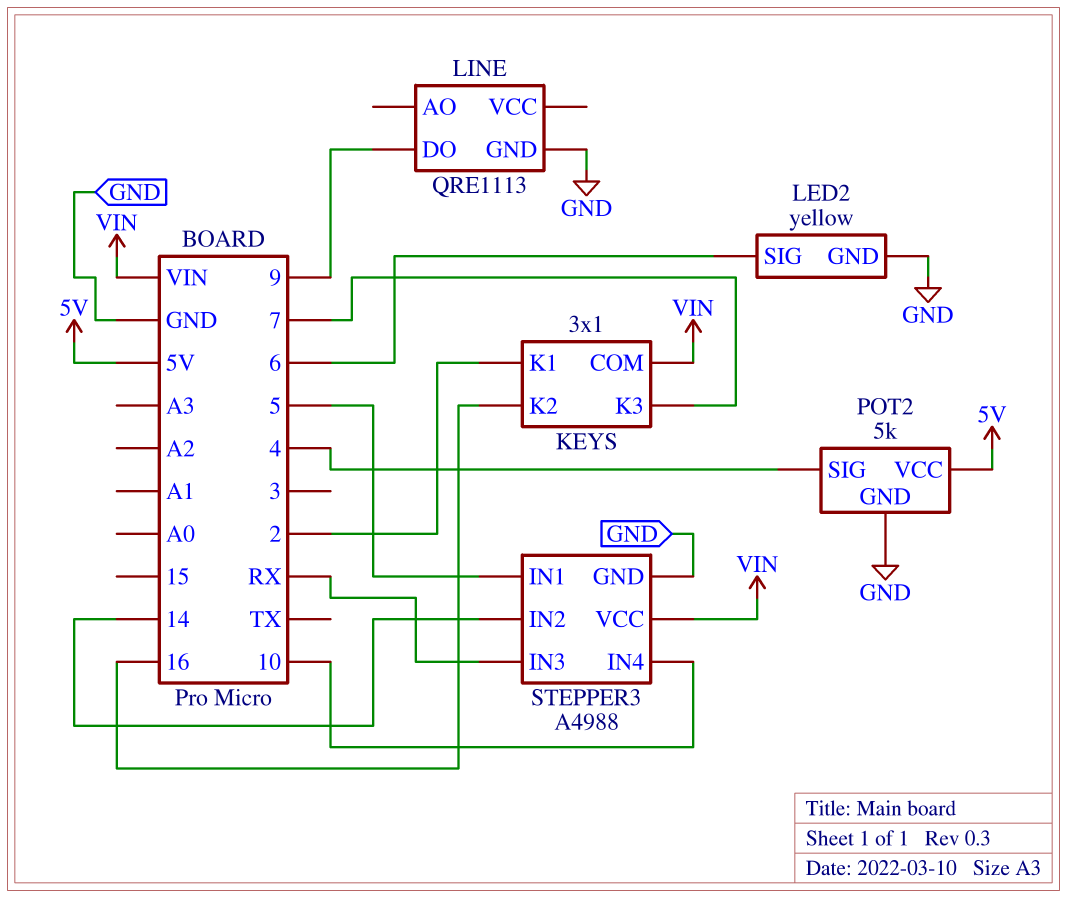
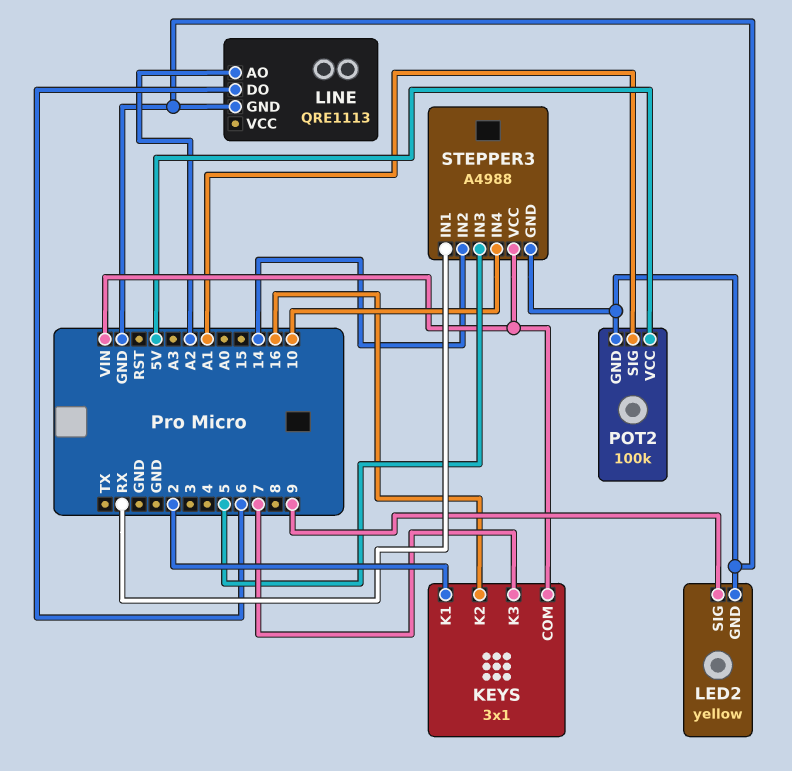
LED2 pin SIG: 6 -> 9
LINE pin AO: none -> A2
LINE pin DO: 9 -> 6
POT2: 5k -> 100k
POT2 pin SIG: 4 -> A1
STEPPER3 pin IN1: 5 -> RX
STEPPER3 pin IN3: RX -> 5

